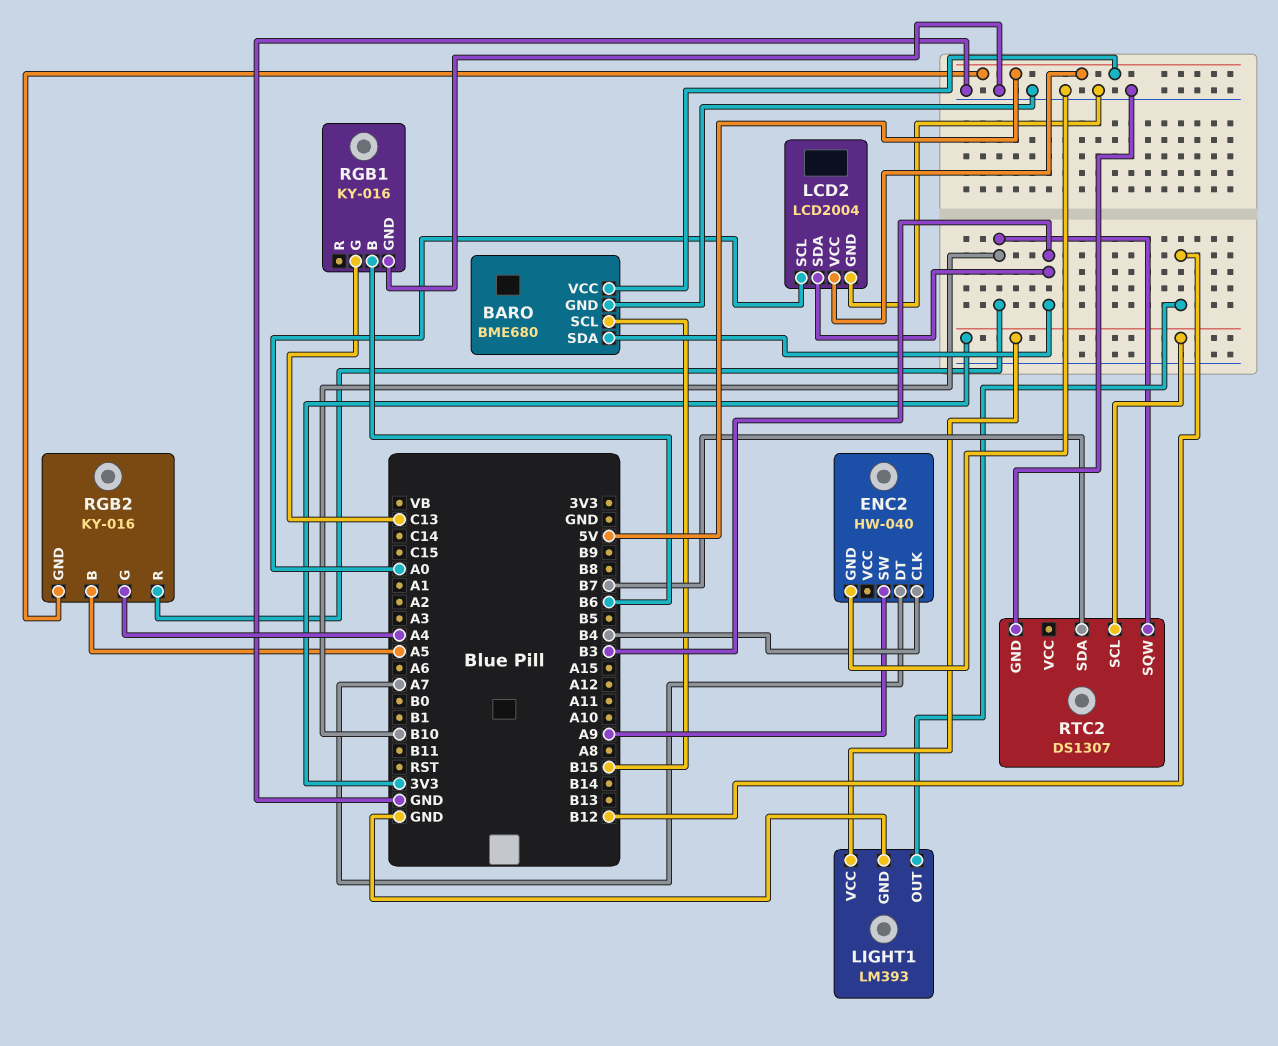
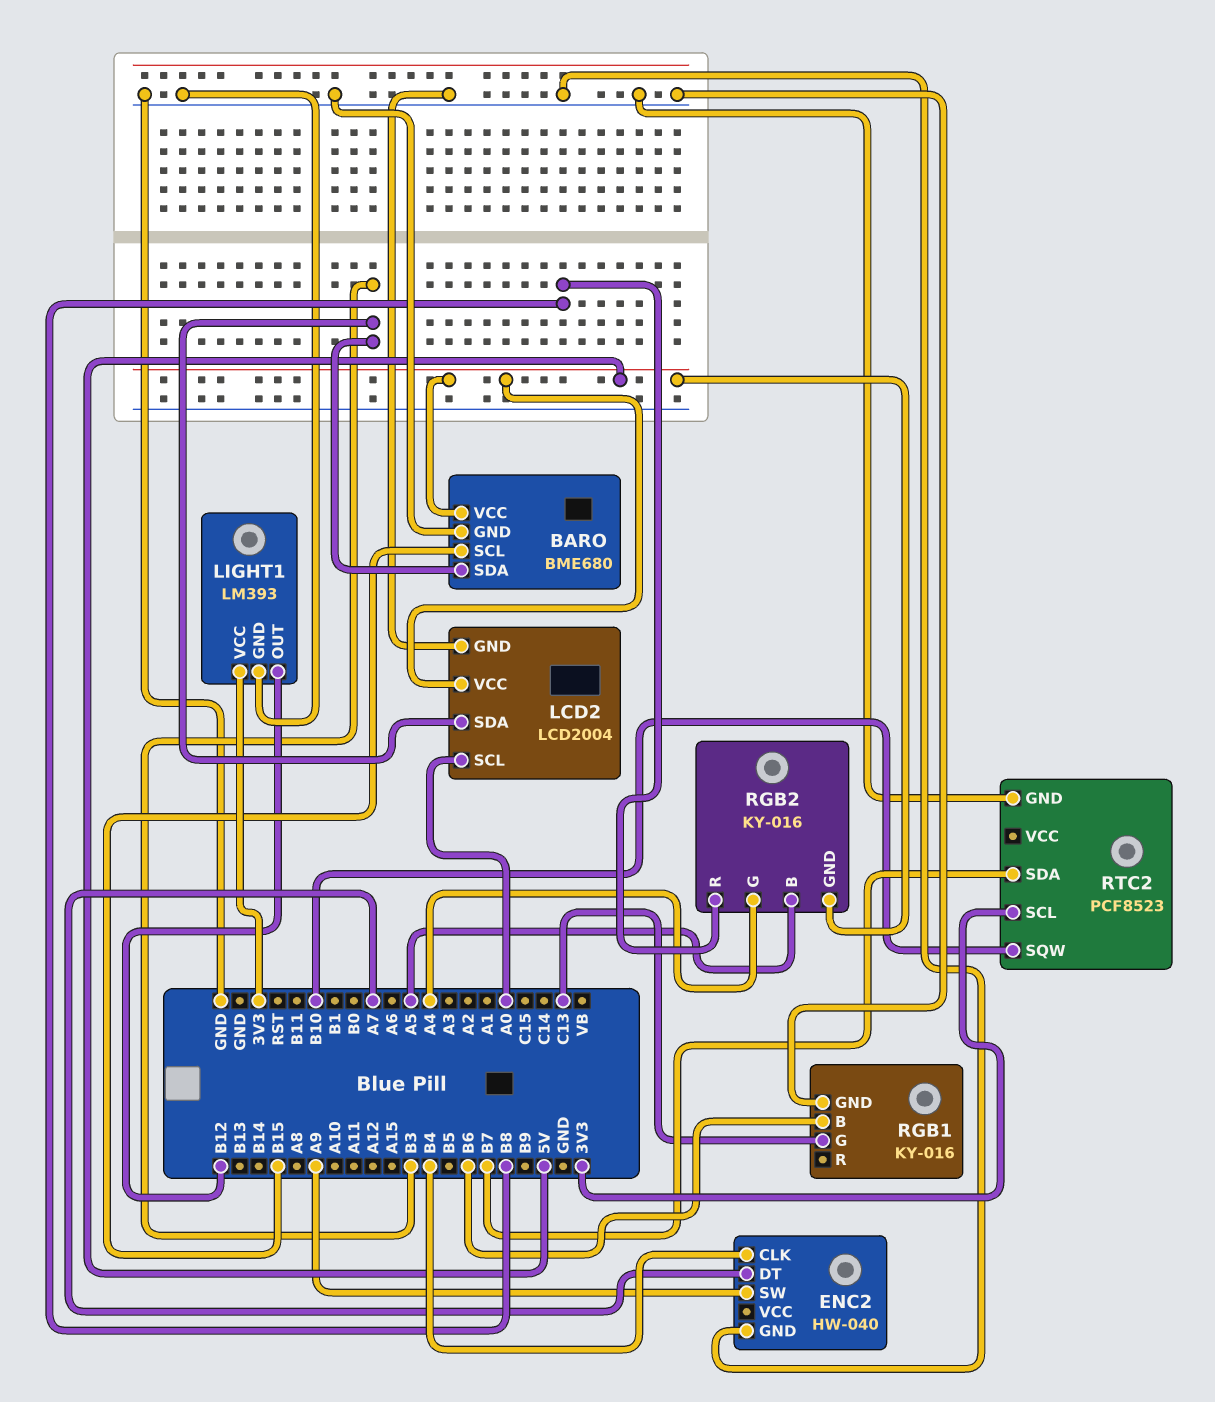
RGB2 pin R: B10 -> B8
RTC2: DS1307 -> PCF8523

